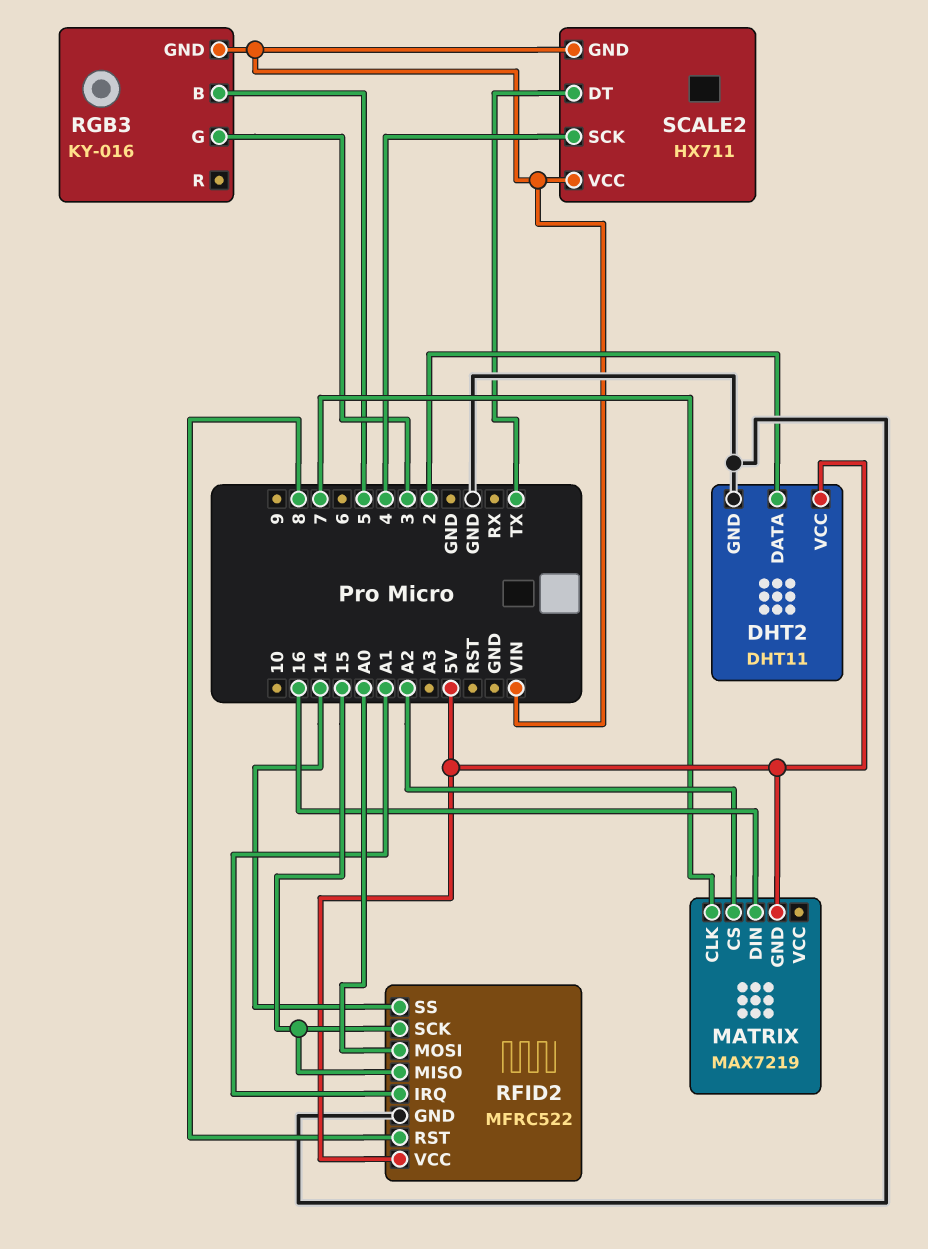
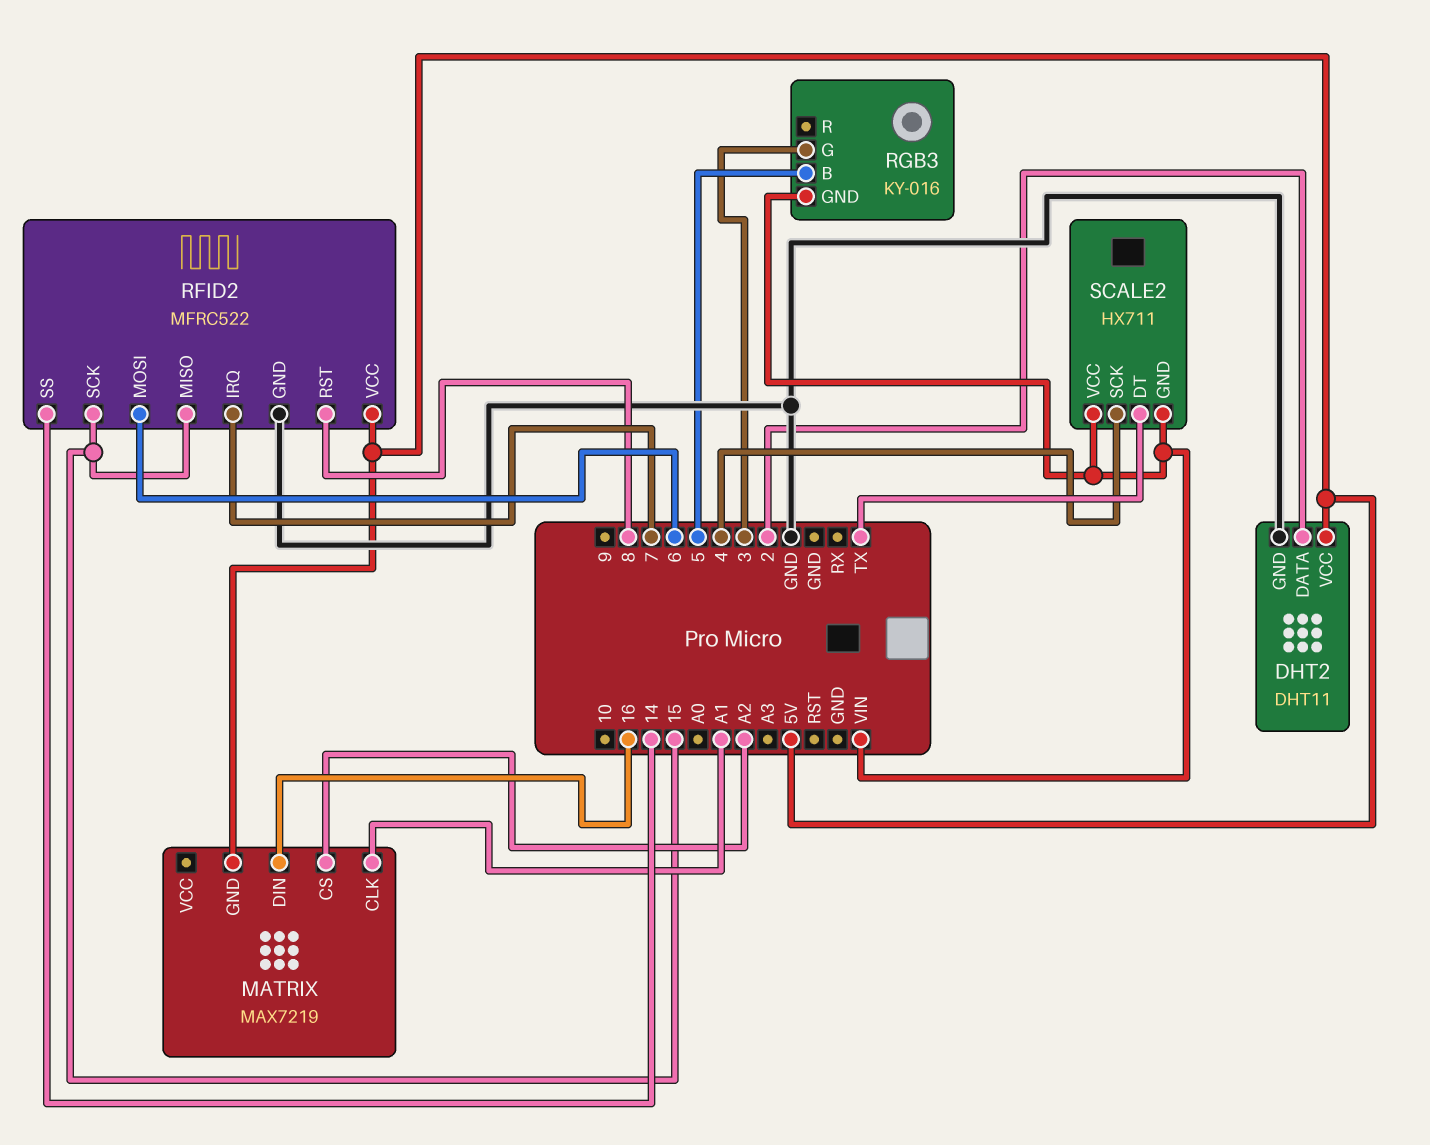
MATRIX pin CLK: 7 -> A1
RFID2 pin IRQ: A1 -> 7
RFID2 pin MOSI: A0 -> 6

